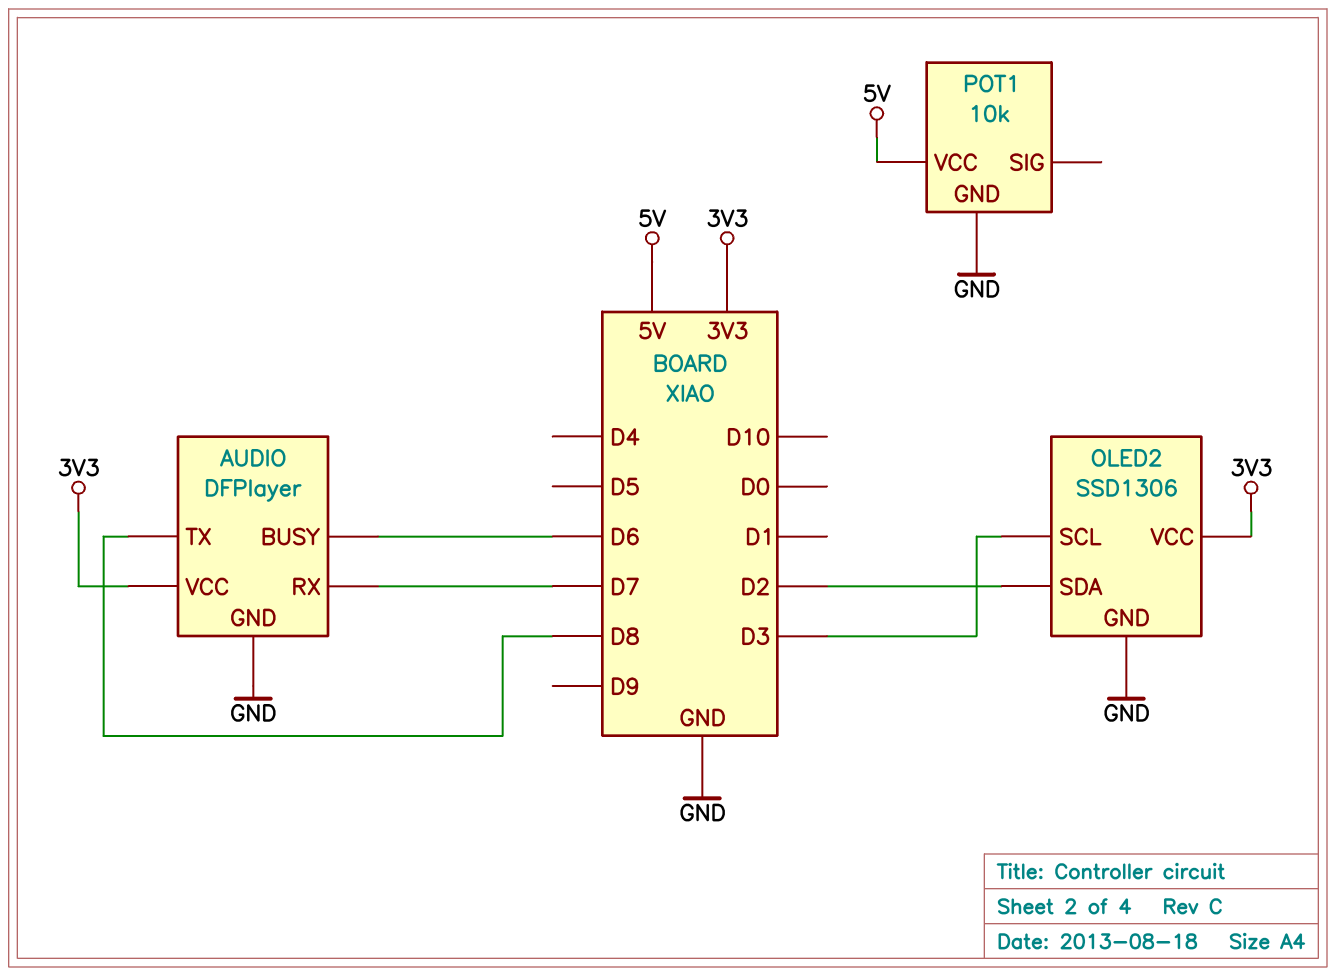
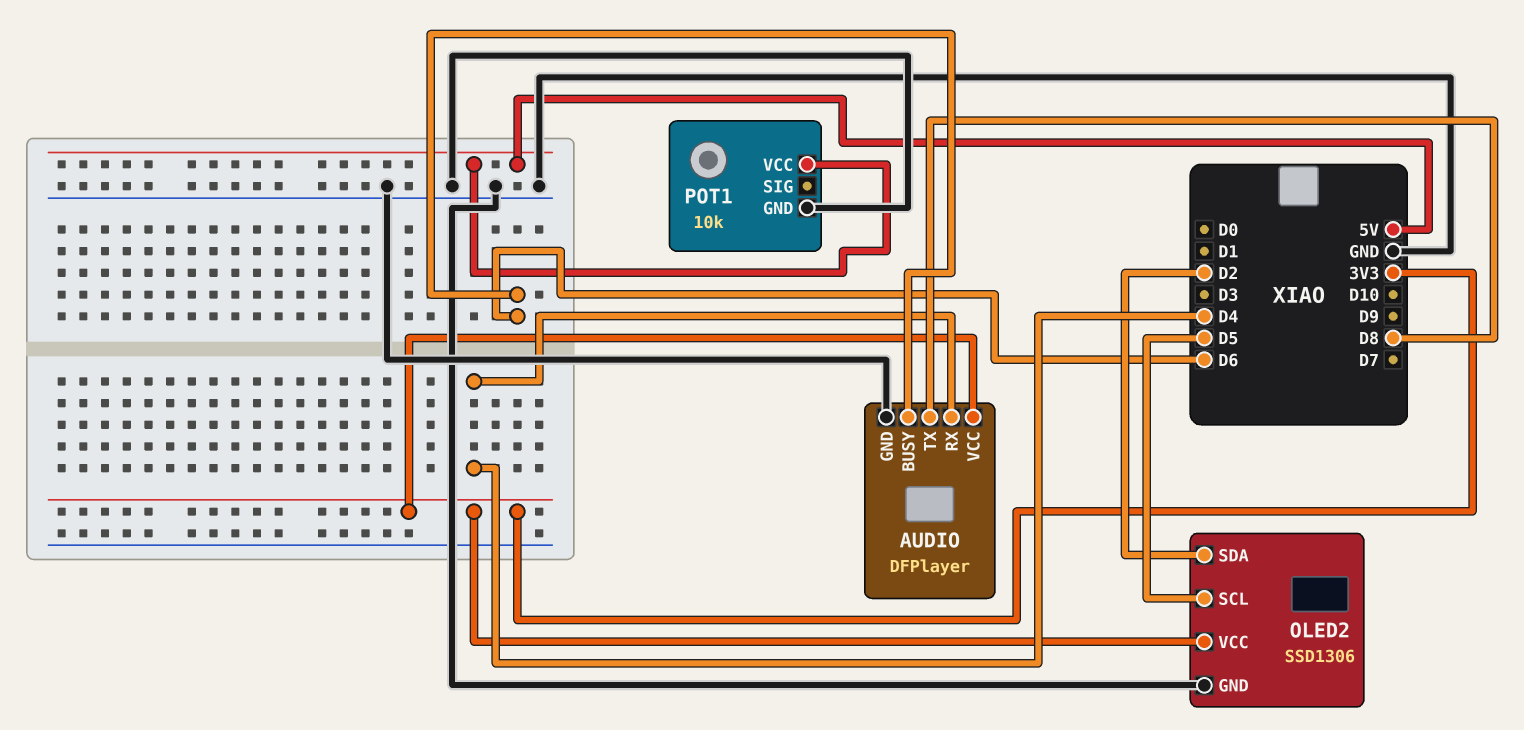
AUDIO pin RX: D7 -> D4
OLED2 pin SCL: D3 -> D5

